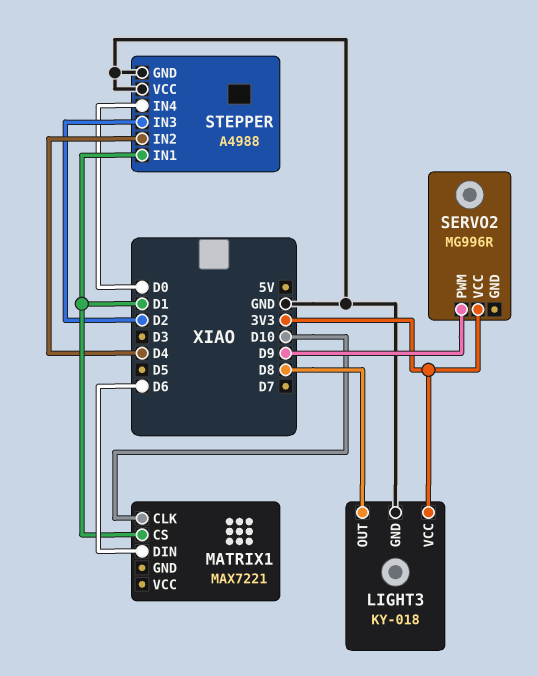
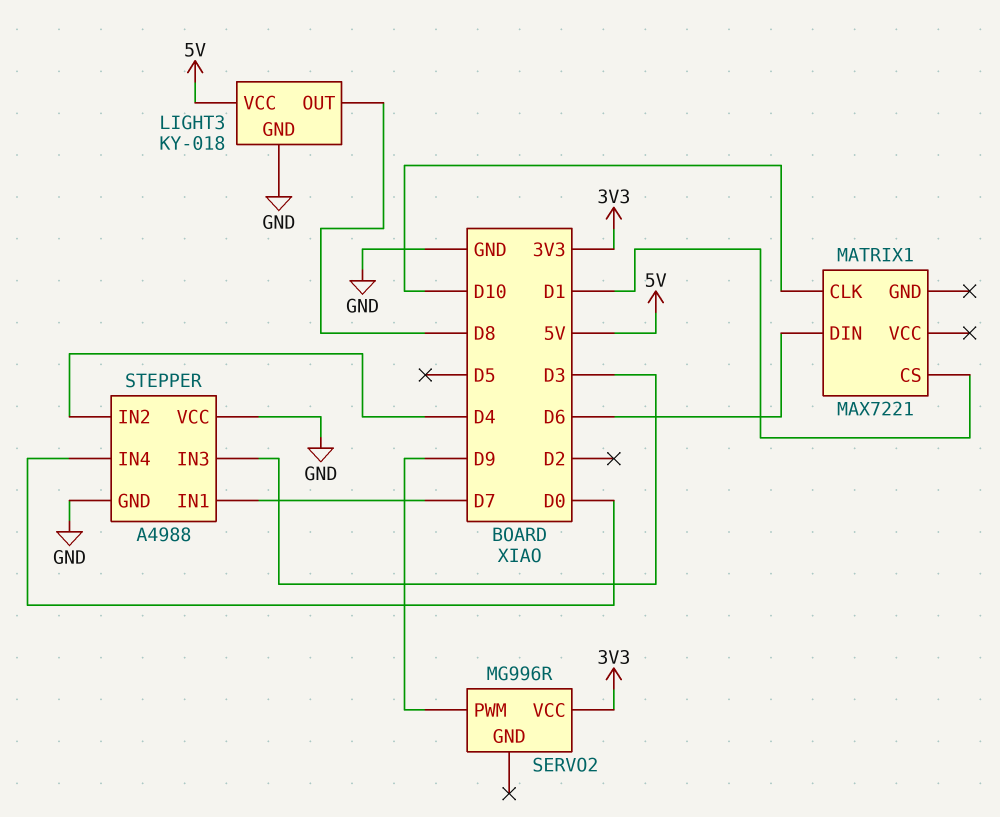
LIGHT3 pin VCC: 3V3 -> 5V
STEPPER pin IN1: D1 -> D7
STEPPER pin IN3: D2 -> D3

